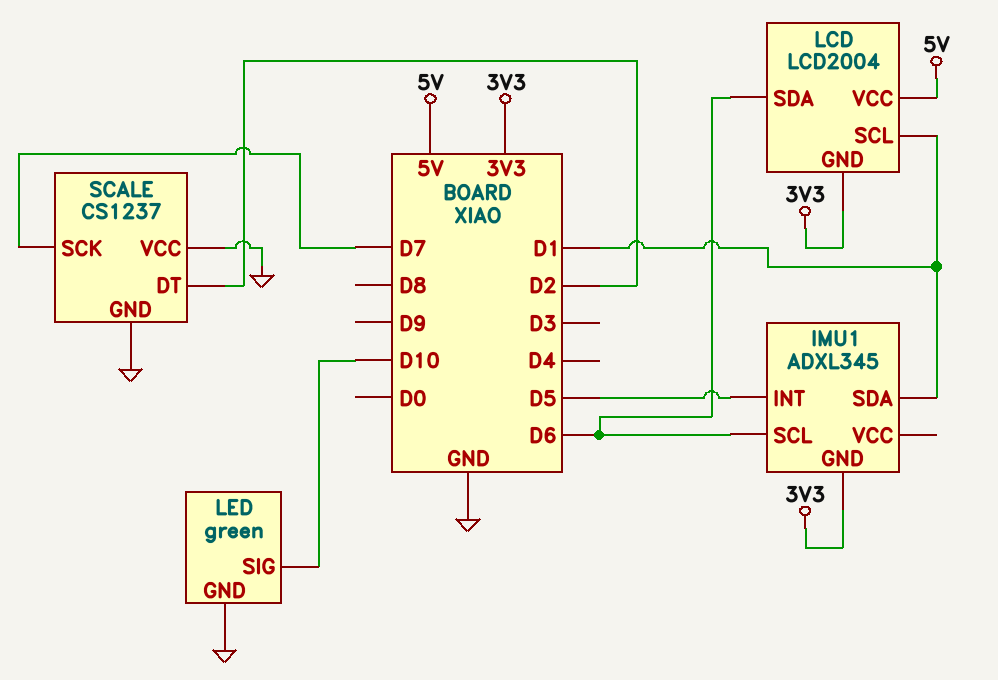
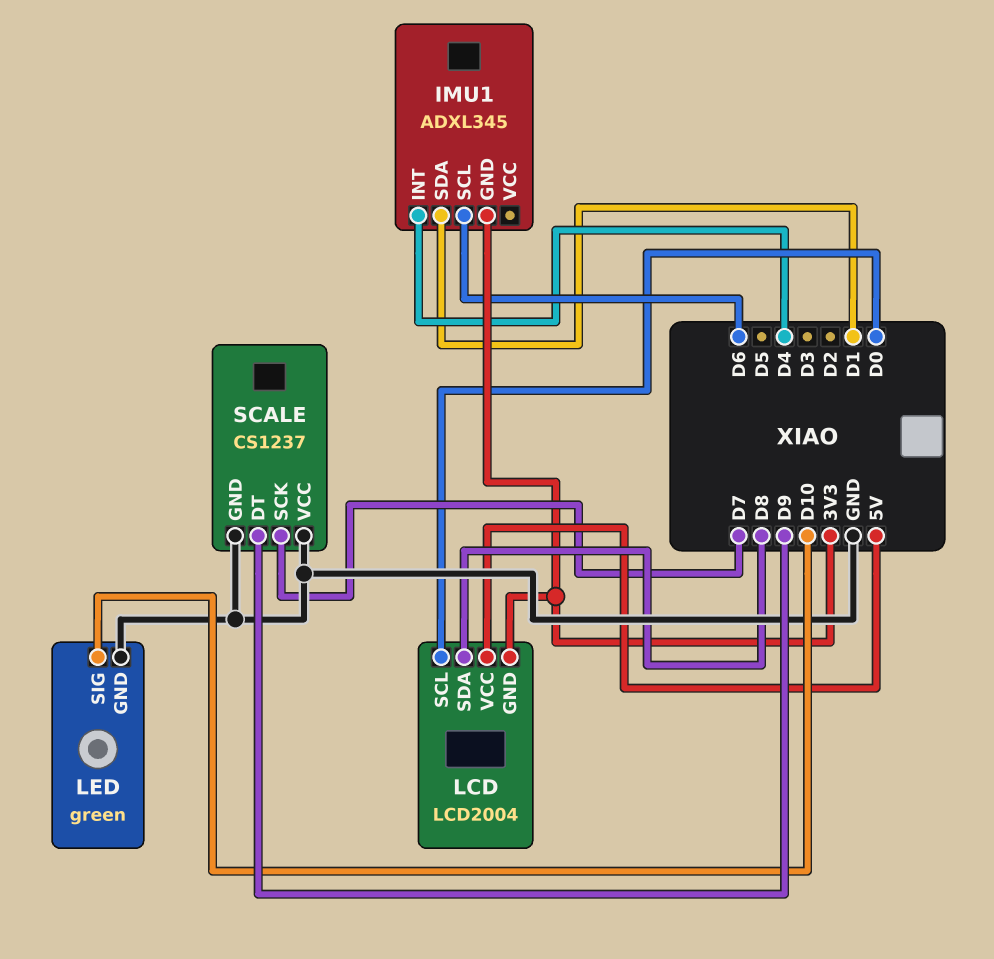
IMU1 pin INT: D5 -> D4
LCD pin SCL: D1 -> D0
LCD pin SDA: D6 -> D8
SCALE pin DT: D2 -> D9

